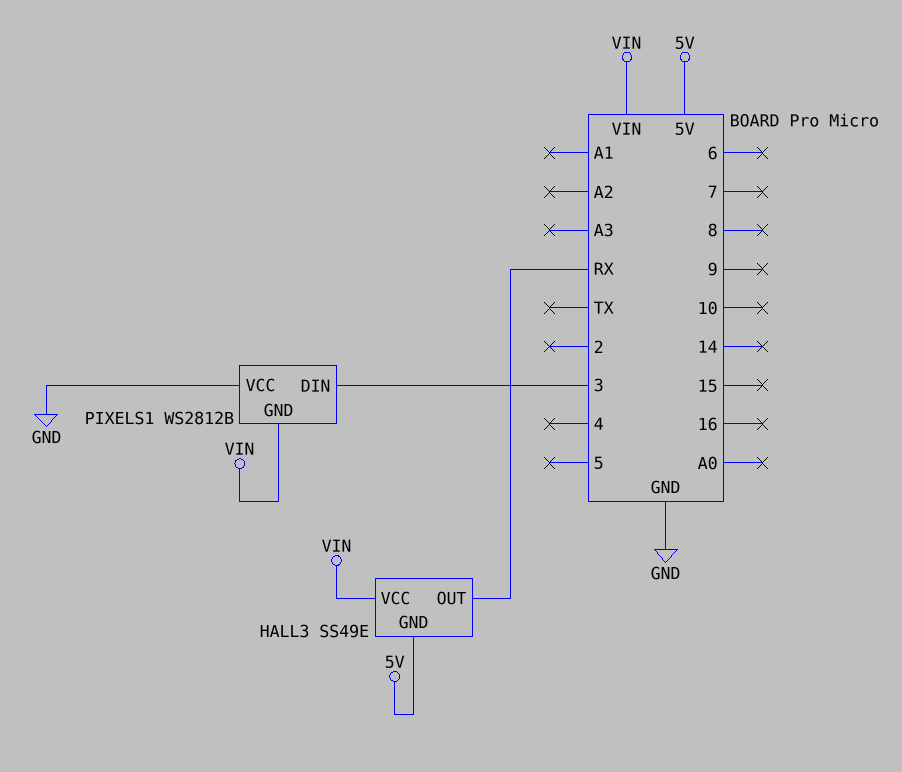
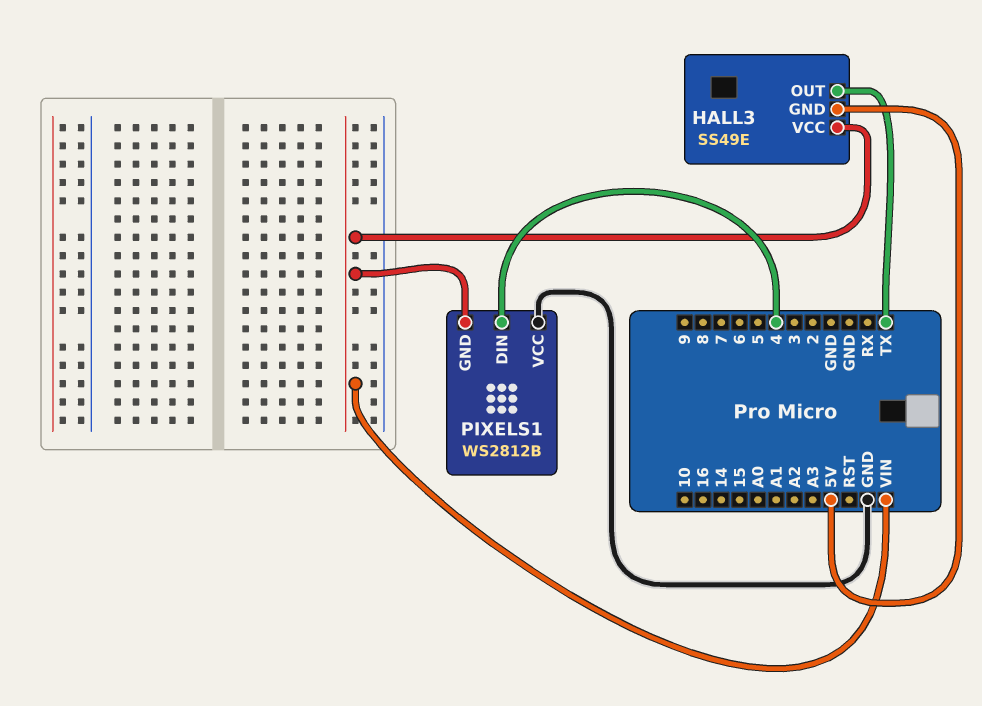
HALL3 pin OUT: RX -> TX
PIXELS1 pin DIN: 3 -> 4

